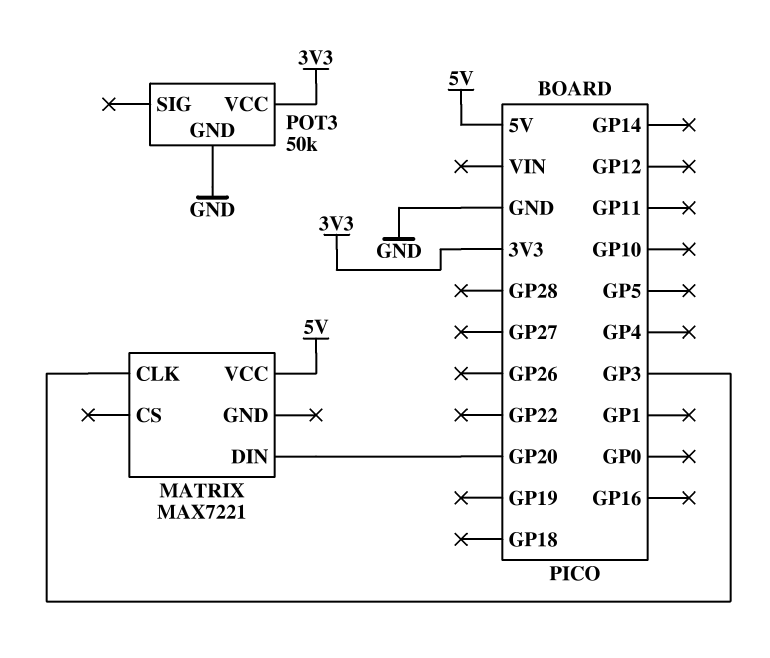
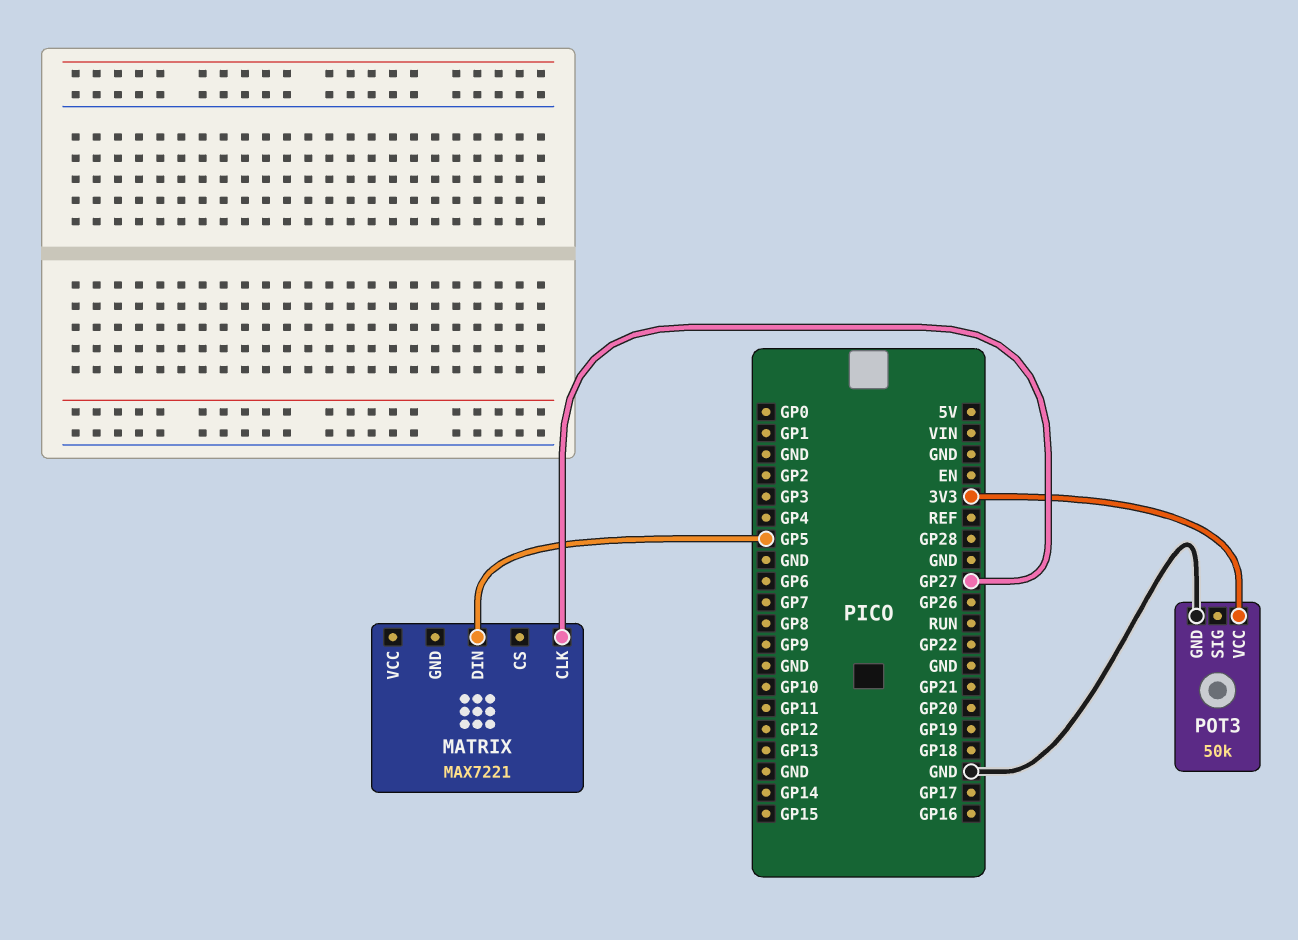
MATRIX pin CLK: GP3 -> GP27
MATRIX pin DIN: GP20 -> GP5
MATRIX pin VCC: 5V -> none

